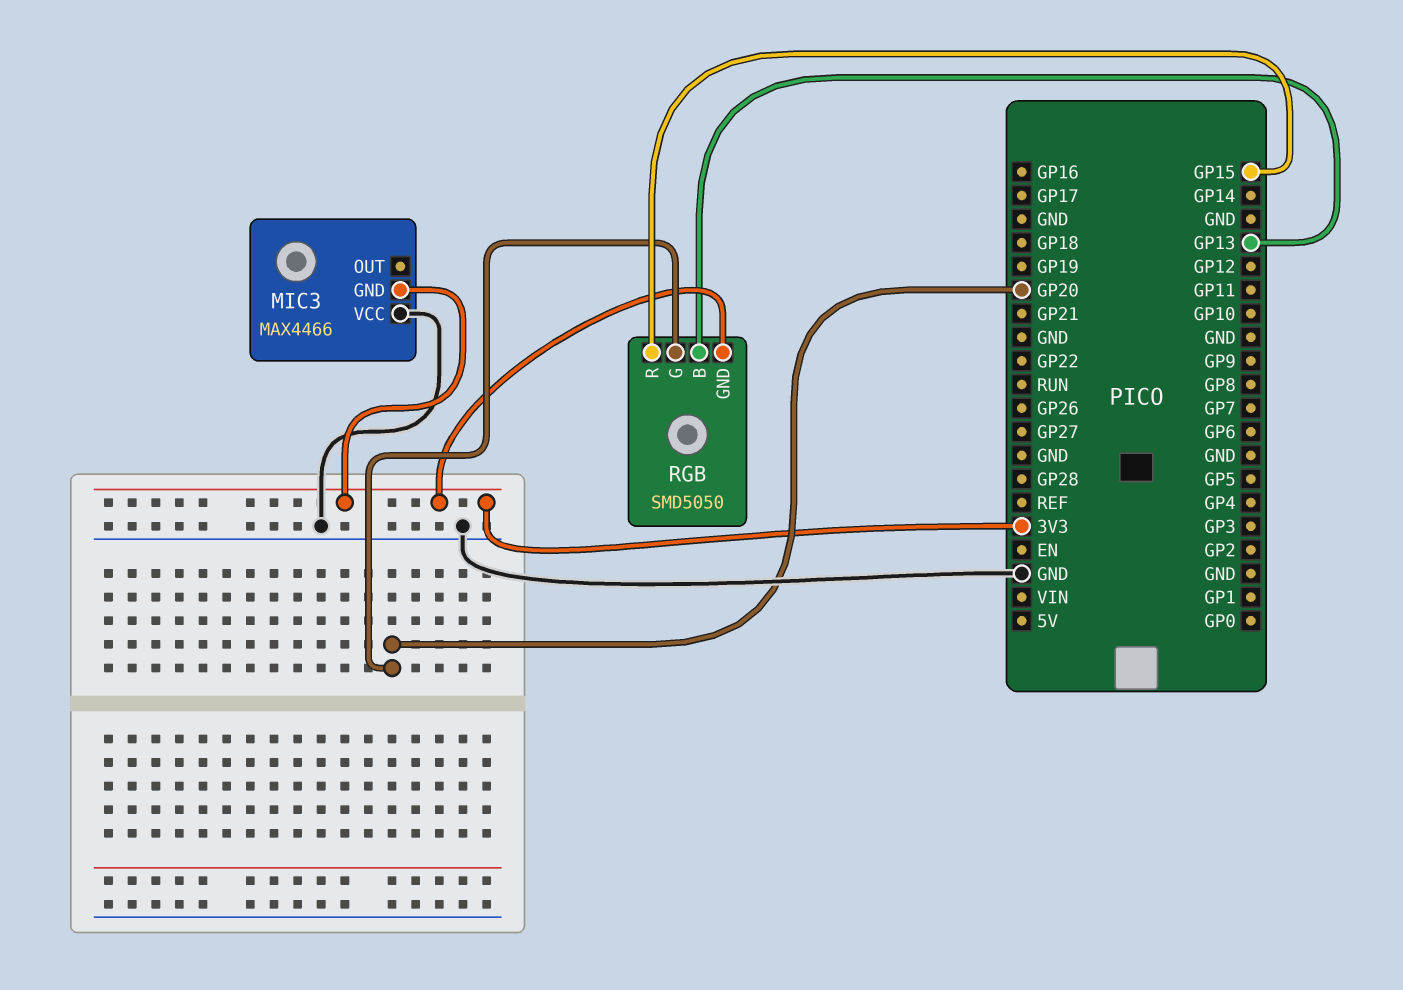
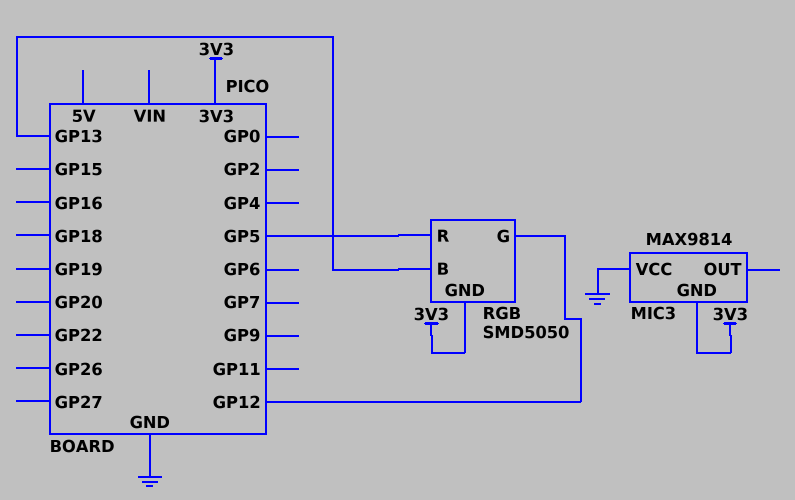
MIC3: MAX4466 -> MAX9814
RGB pin G: GP20 -> GP12
RGB pin R: GP15 -> GP5

